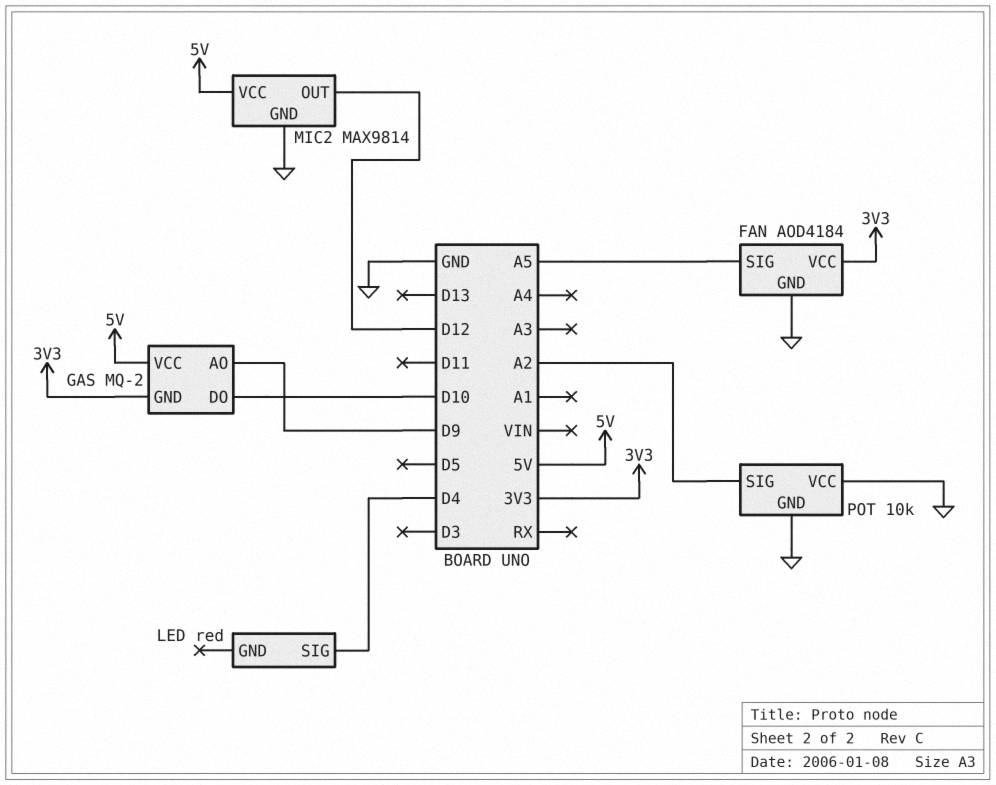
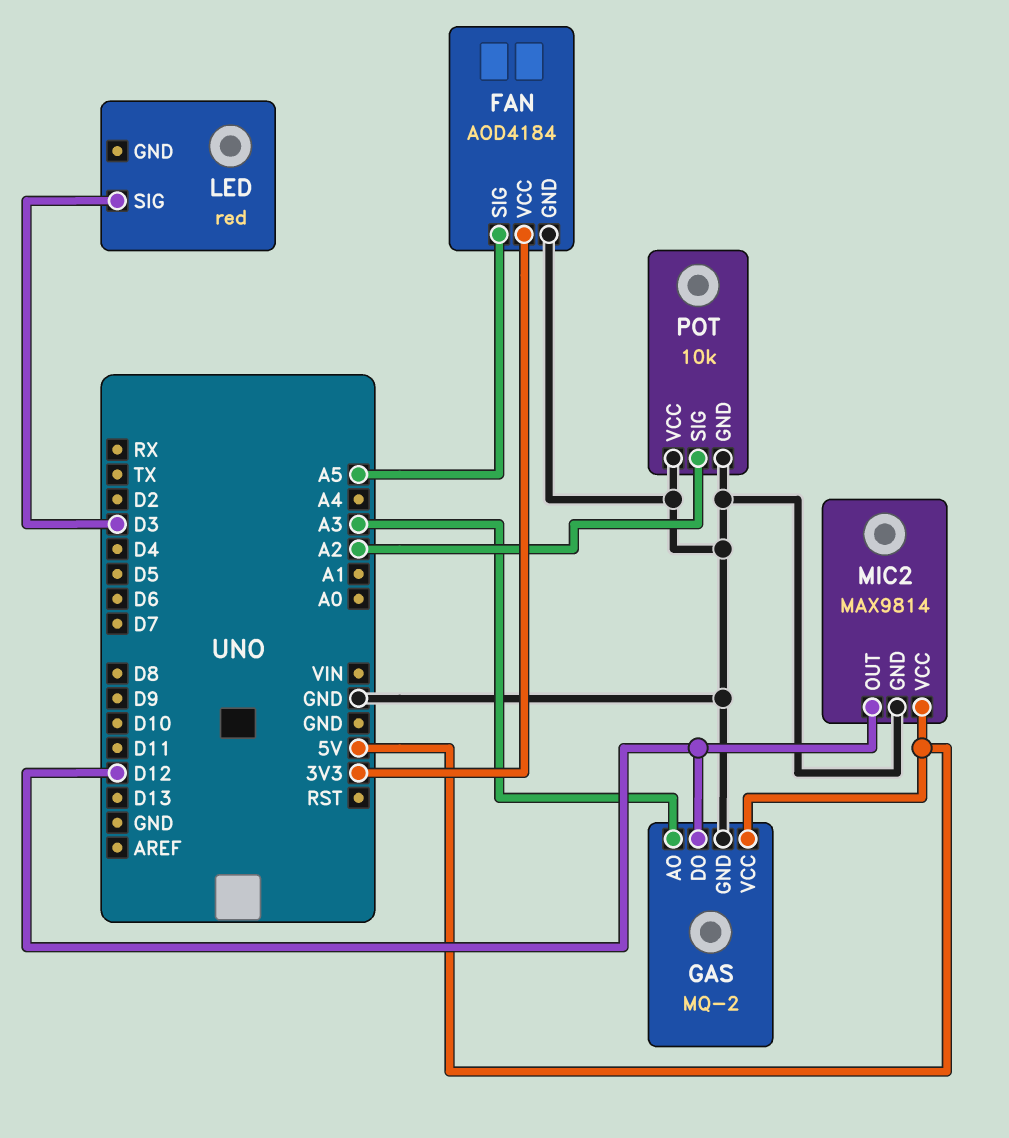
GAS pin AO: D9 -> A3
GAS pin DO: D10 -> D12
GAS pin GND: 3V3 -> GND
LED pin SIG: D4 -> D3

